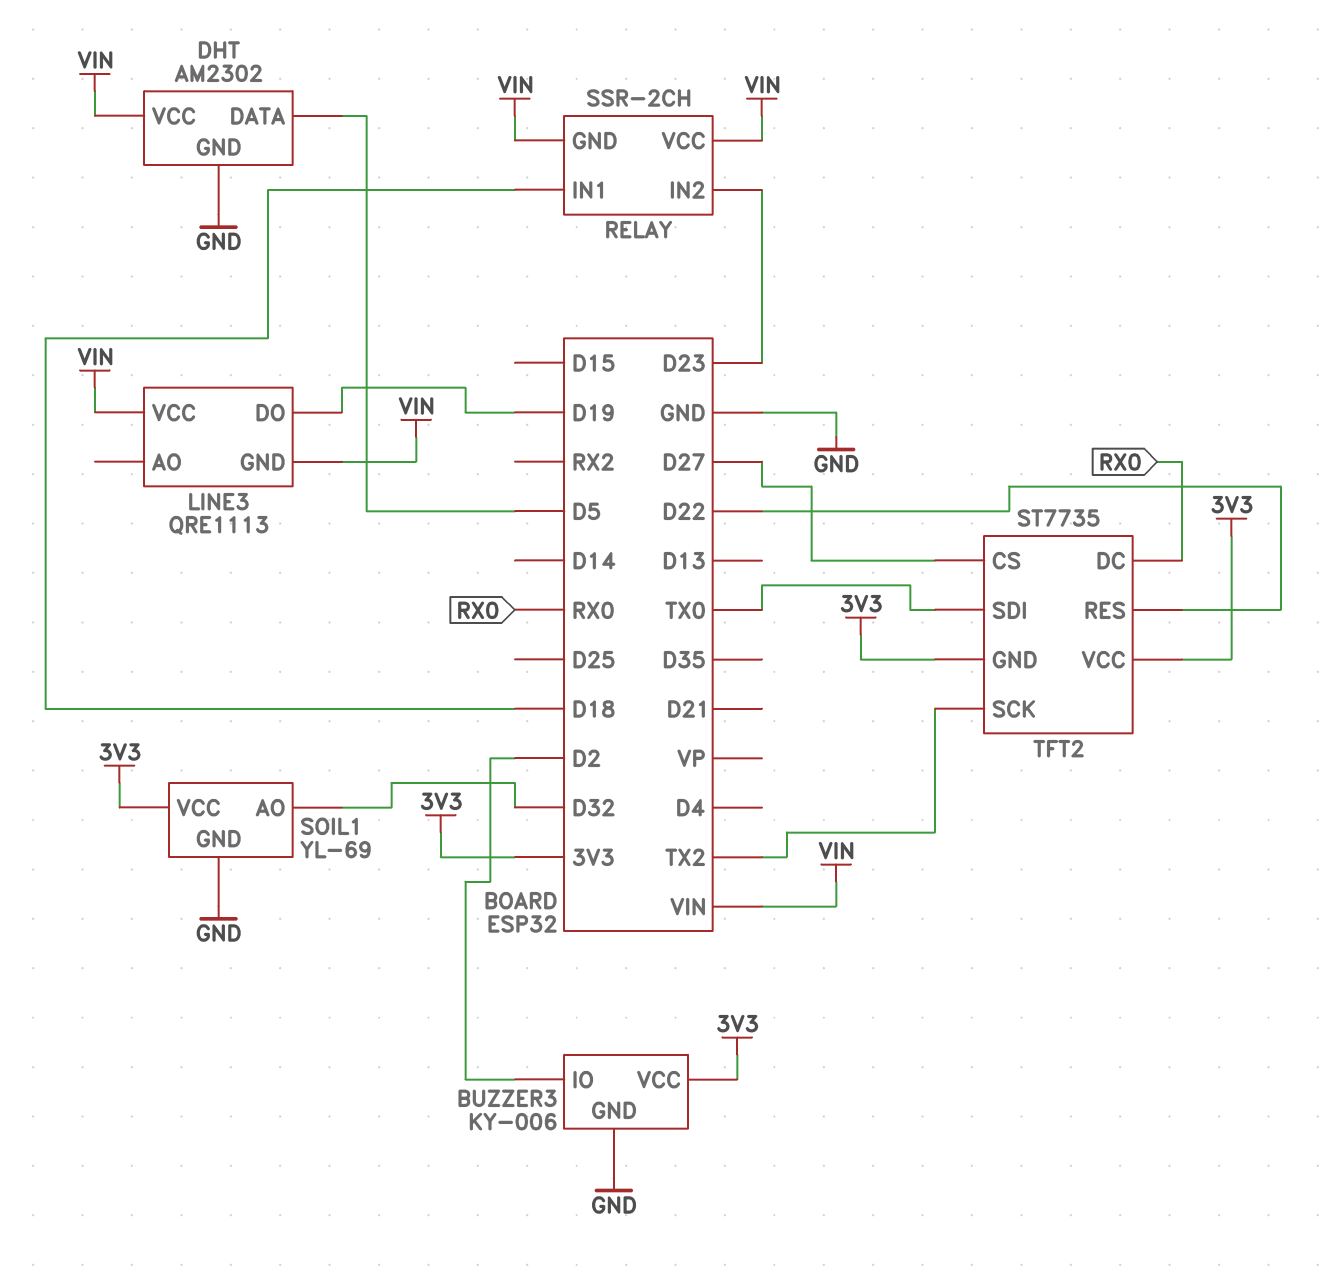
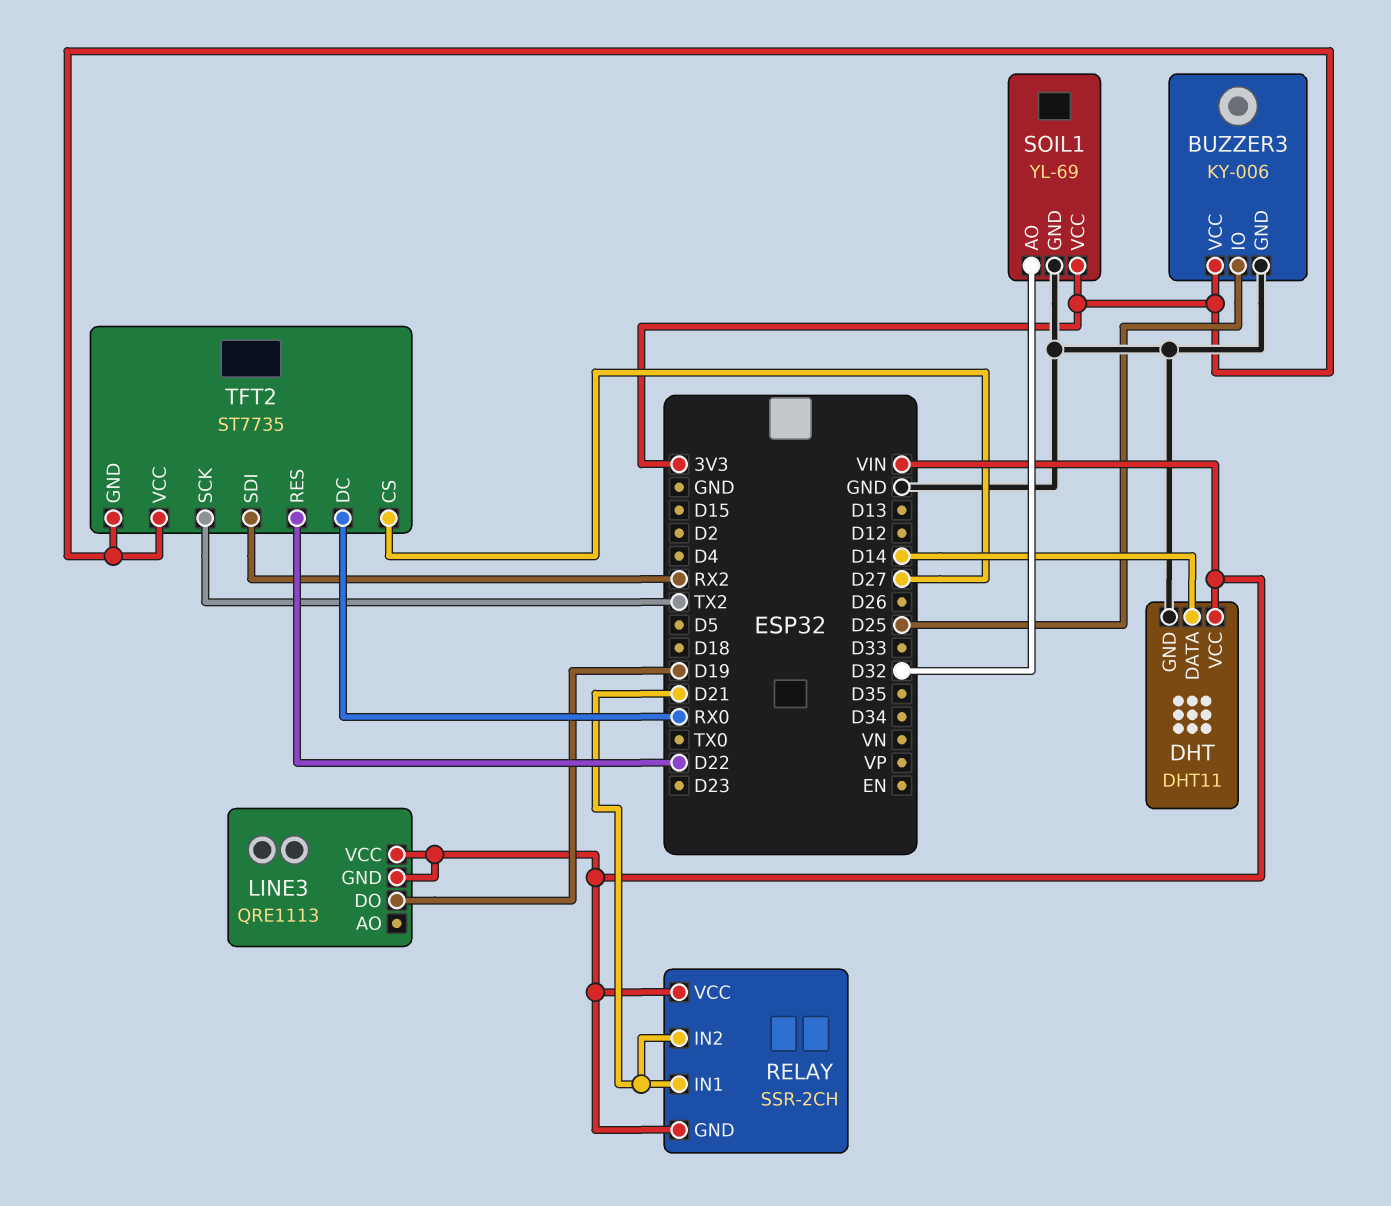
BUZZER3 pin IO: D2 -> D25
DHT: AM2302 -> DHT11
DHT pin DATA: D5 -> D14
RELAY pin IN1: D18 -> D21
RELAY pin IN2: D23 -> D21
TFT2 pin SDI: TX0 -> RX2

